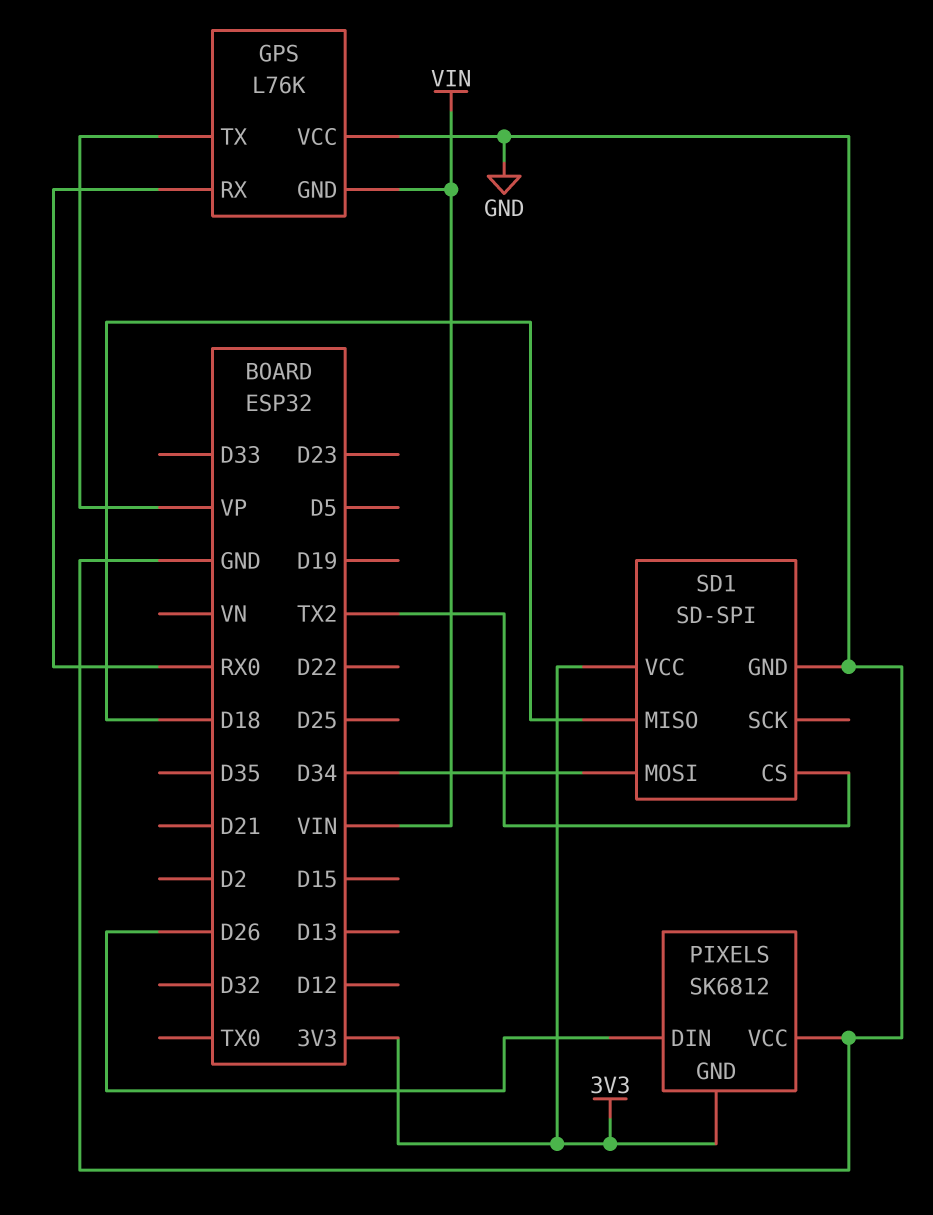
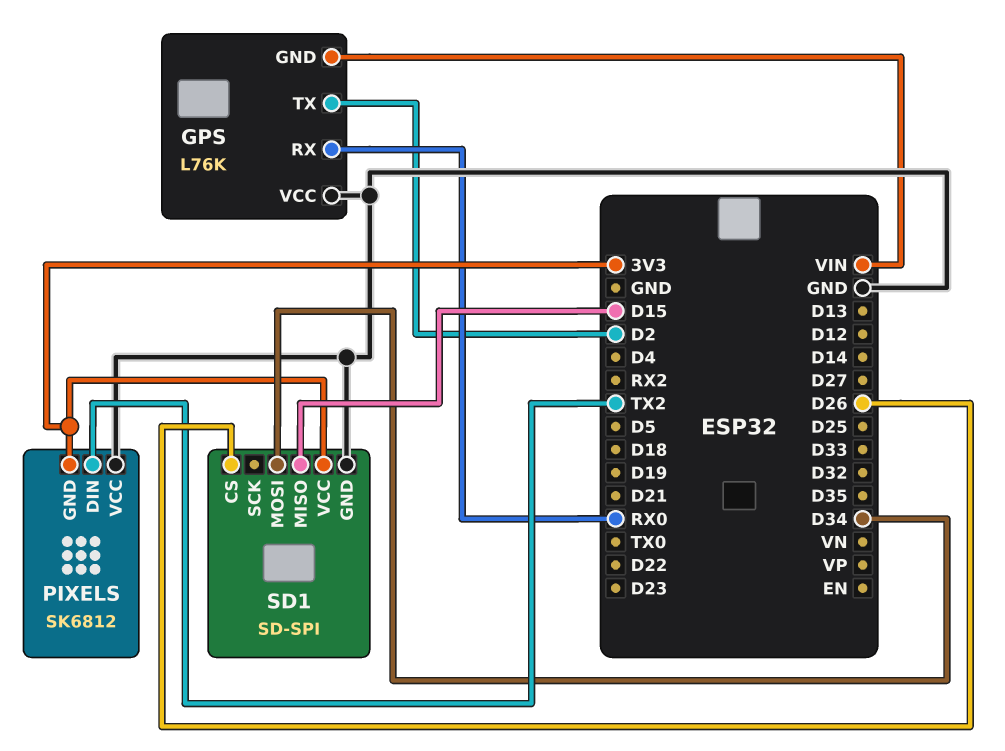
GPS pin TX: VP -> D2
PIXELS pin DIN: D26 -> TX2
SD1 pin CS: TX2 -> D26
SD1 pin MISO: D18 -> D15

